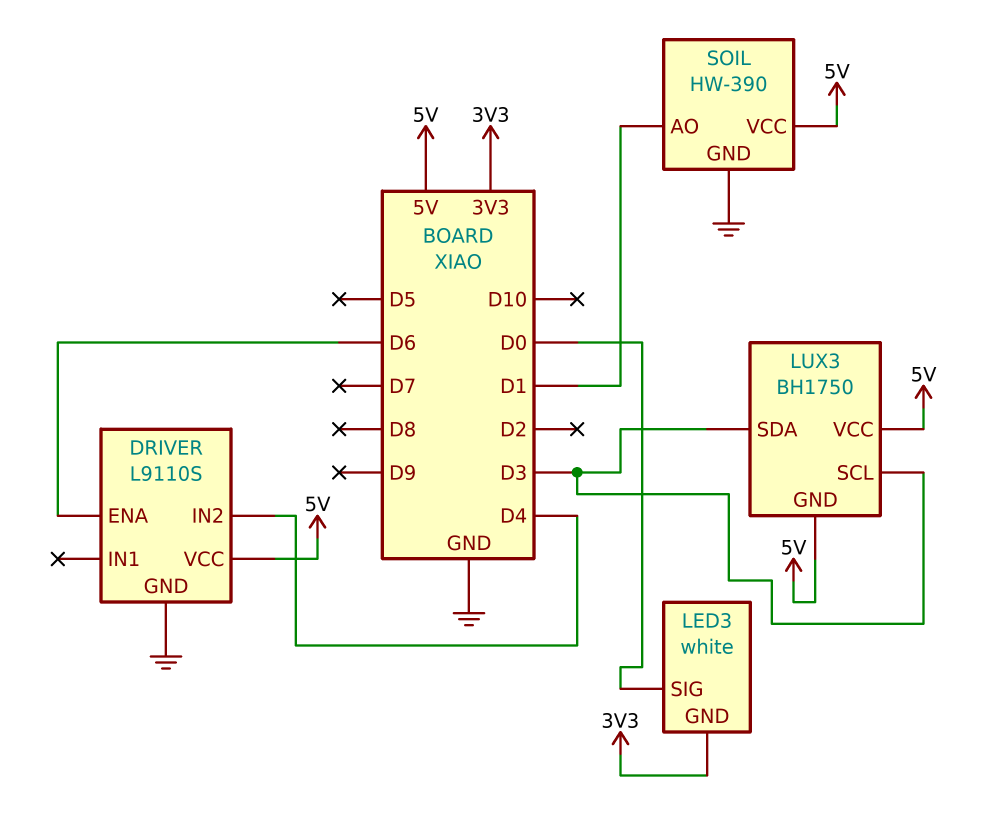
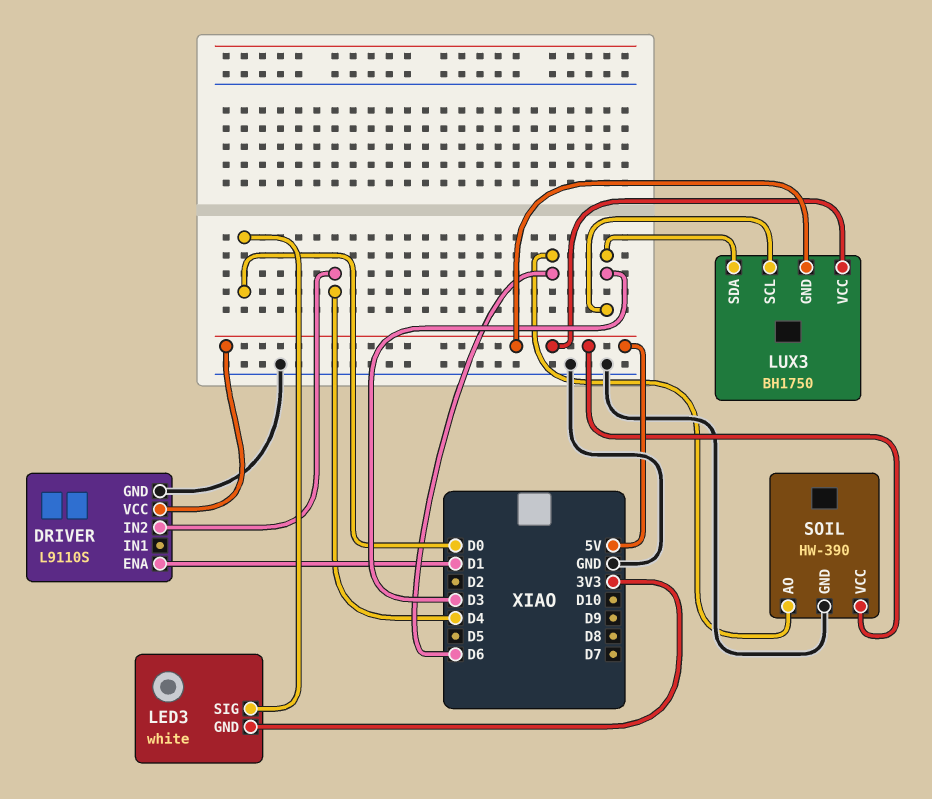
DRIVER pin ENA: D6 -> D1
SOIL pin AO: D1 -> D6

